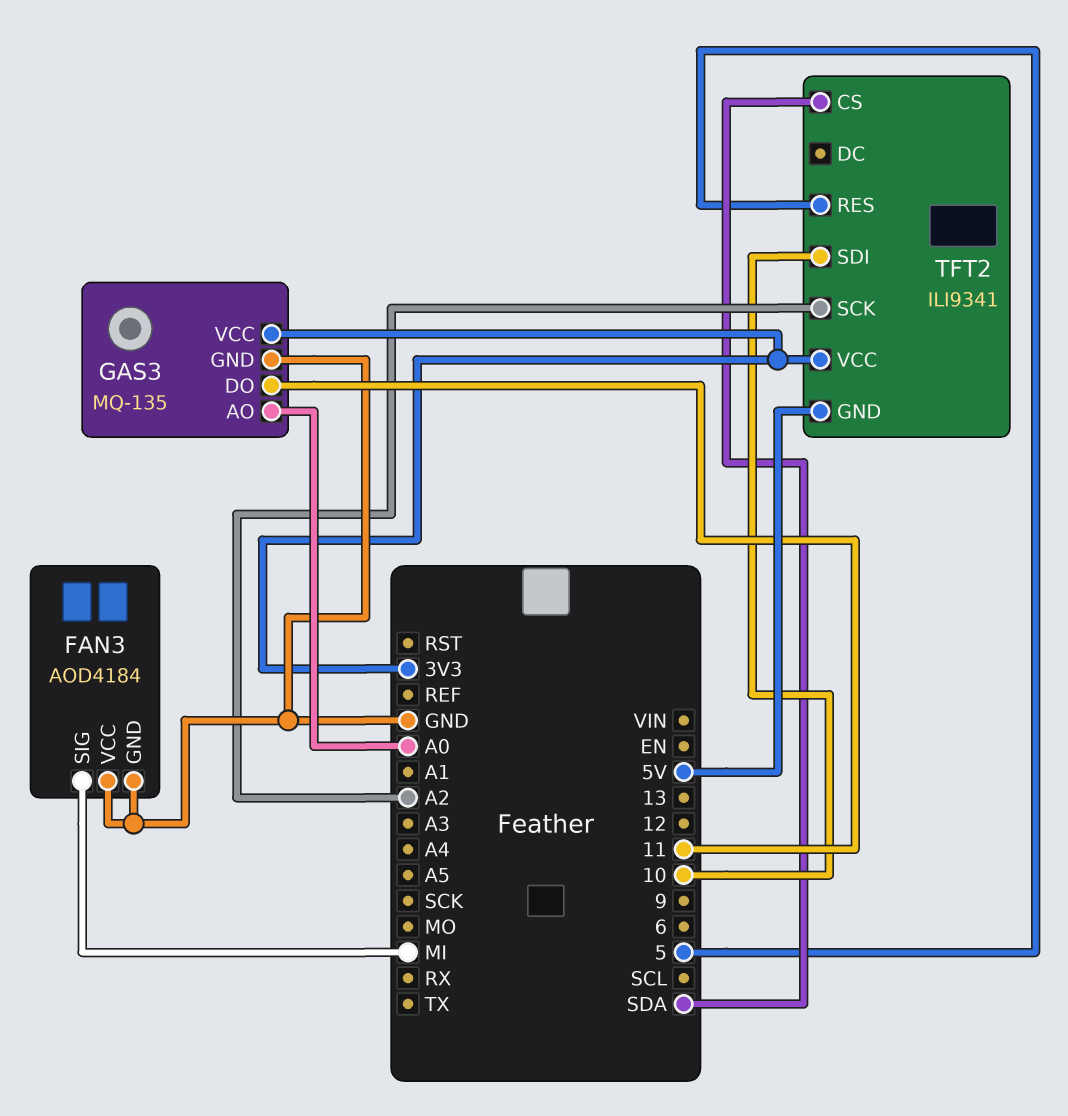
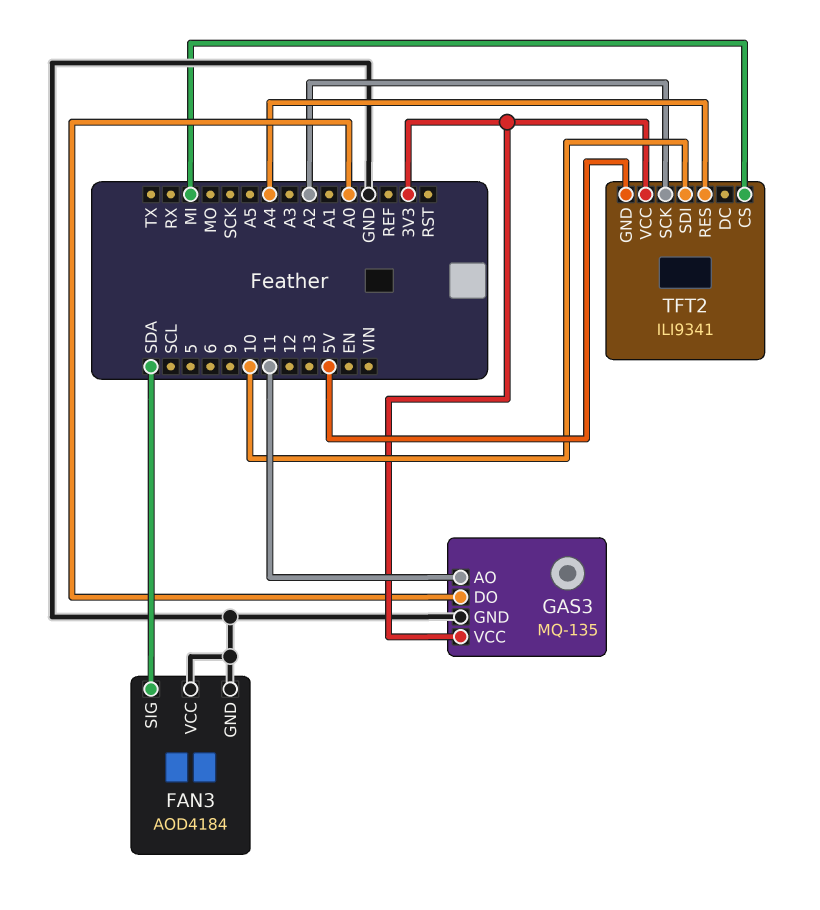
FAN3 pin SIG: MI -> SDA
GAS3 pin AO: A0 -> 11
GAS3 pin DO: 11 -> A0
TFT2 pin CS: SDA -> MI
TFT2 pin RES: 5 -> A4

